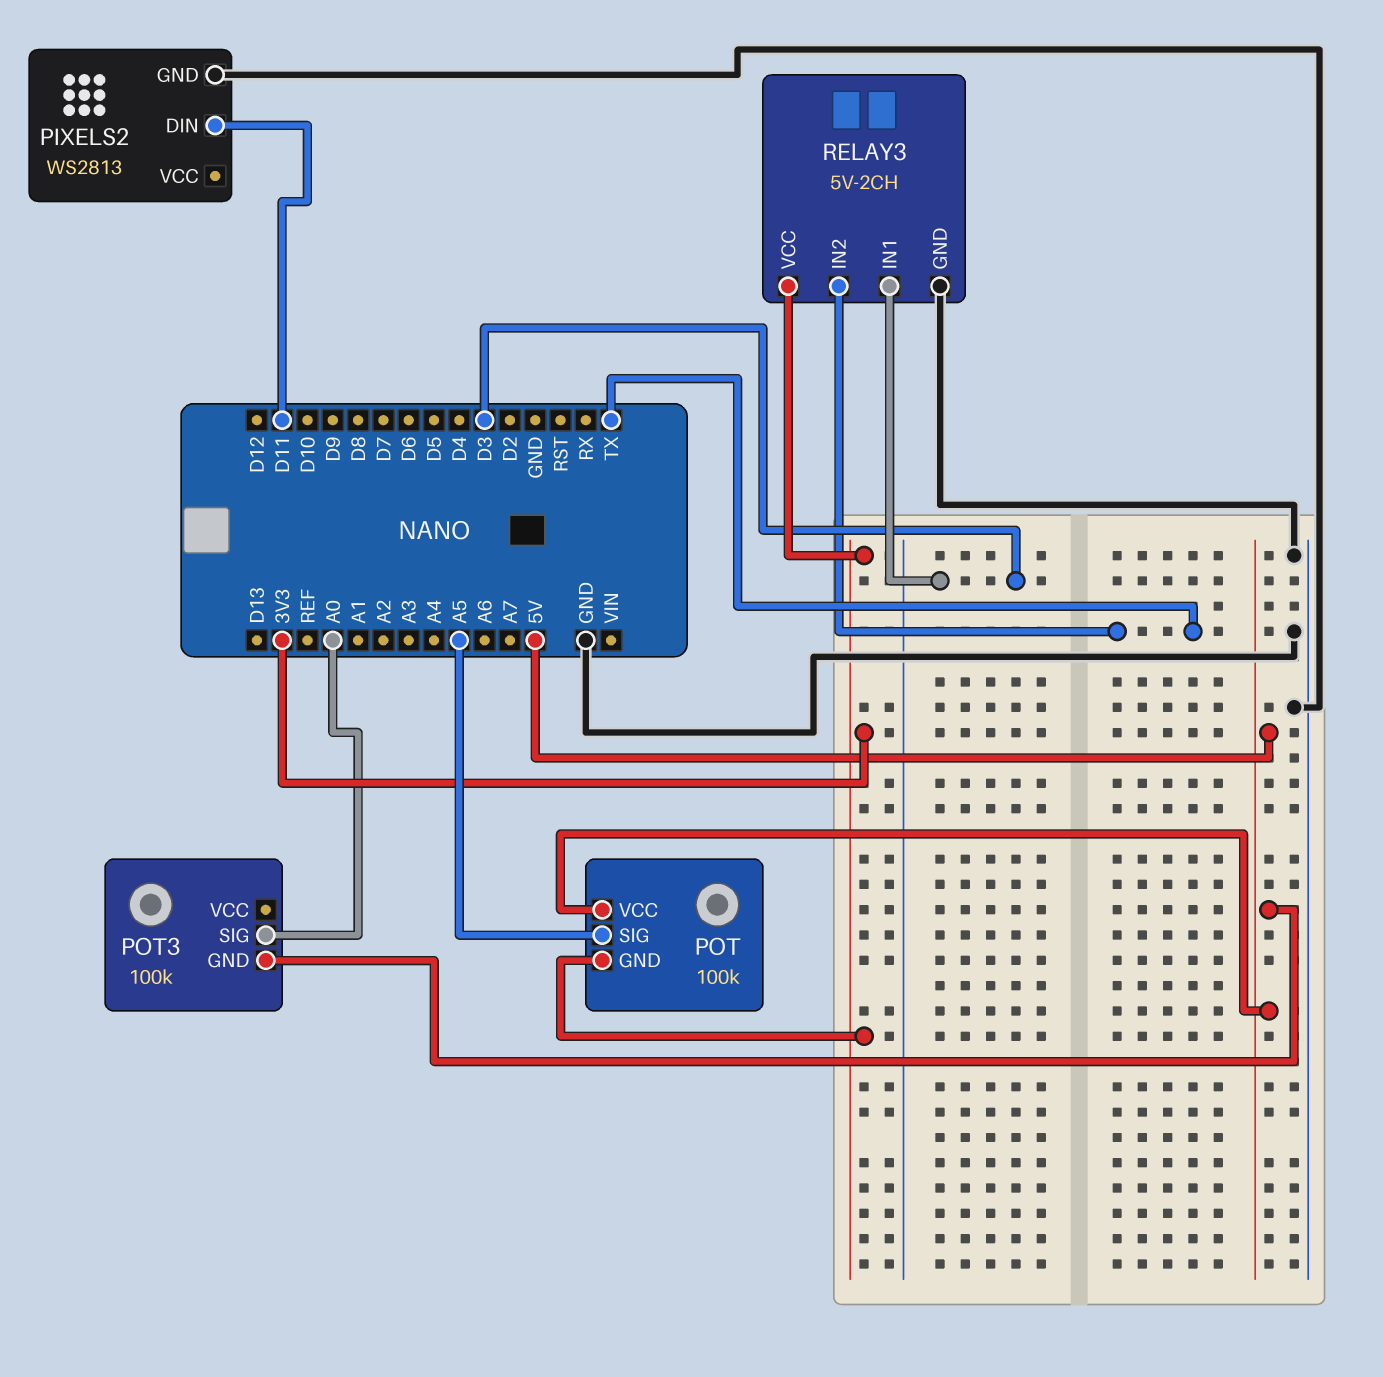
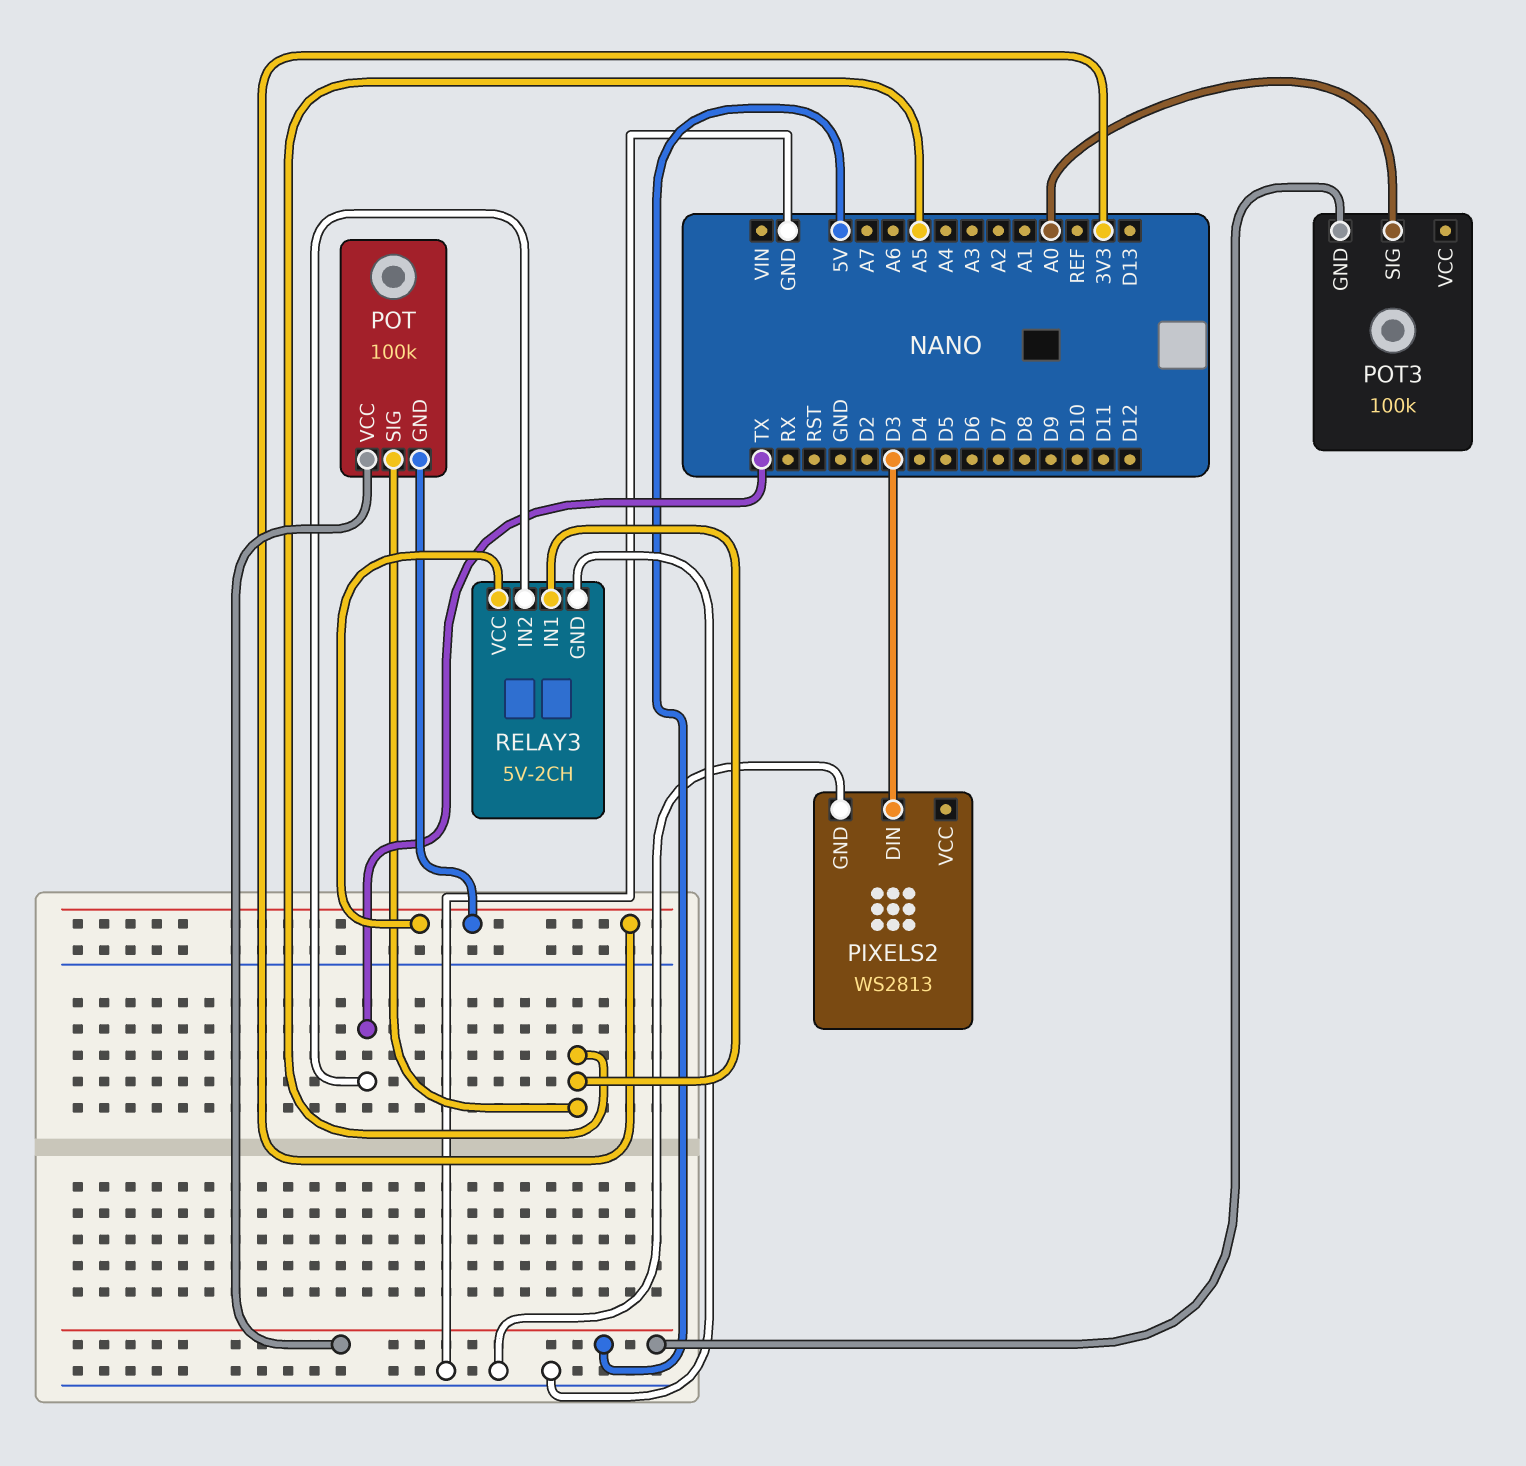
PIXELS2 pin DIN: D11 -> D3
RELAY3 pin IN1: D3 -> A5

